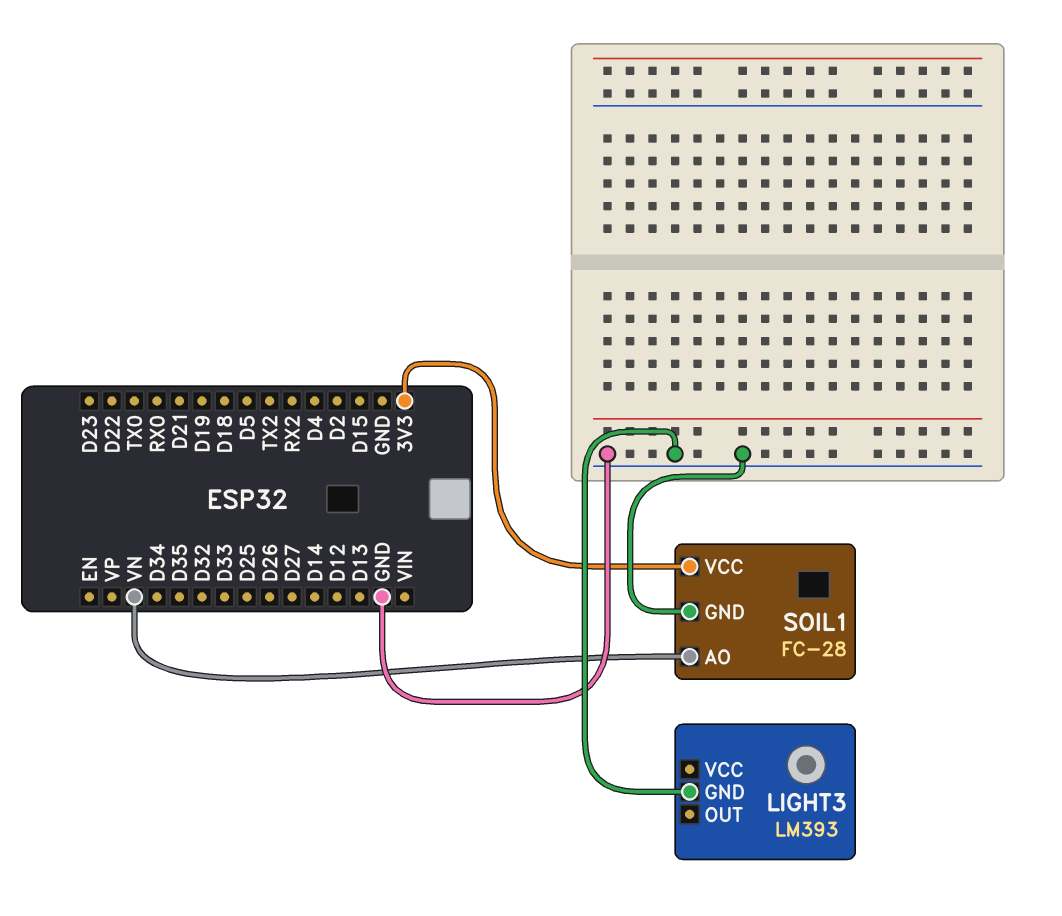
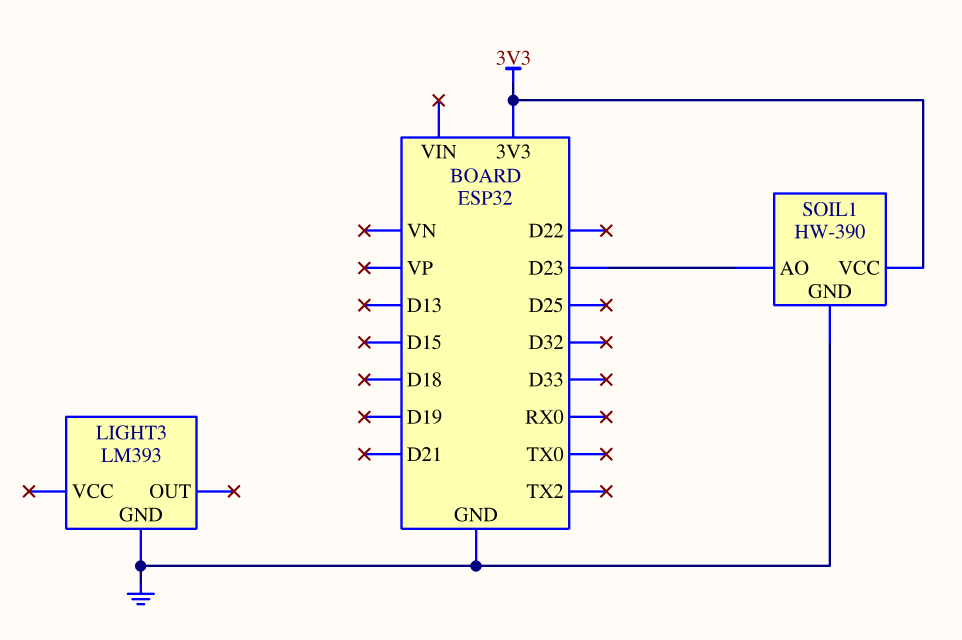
SOIL1: FC-28 -> HW-390
SOIL1 pin AO: VN -> D23

